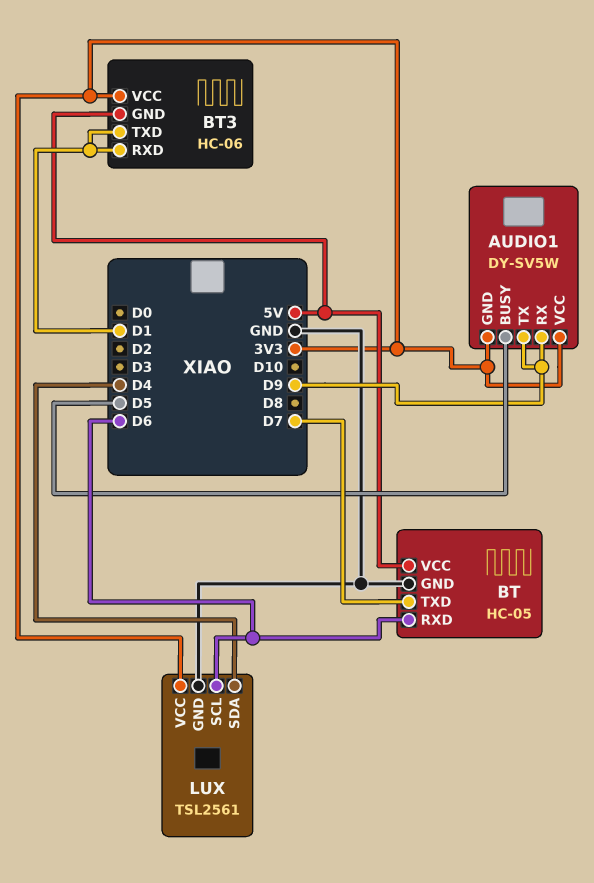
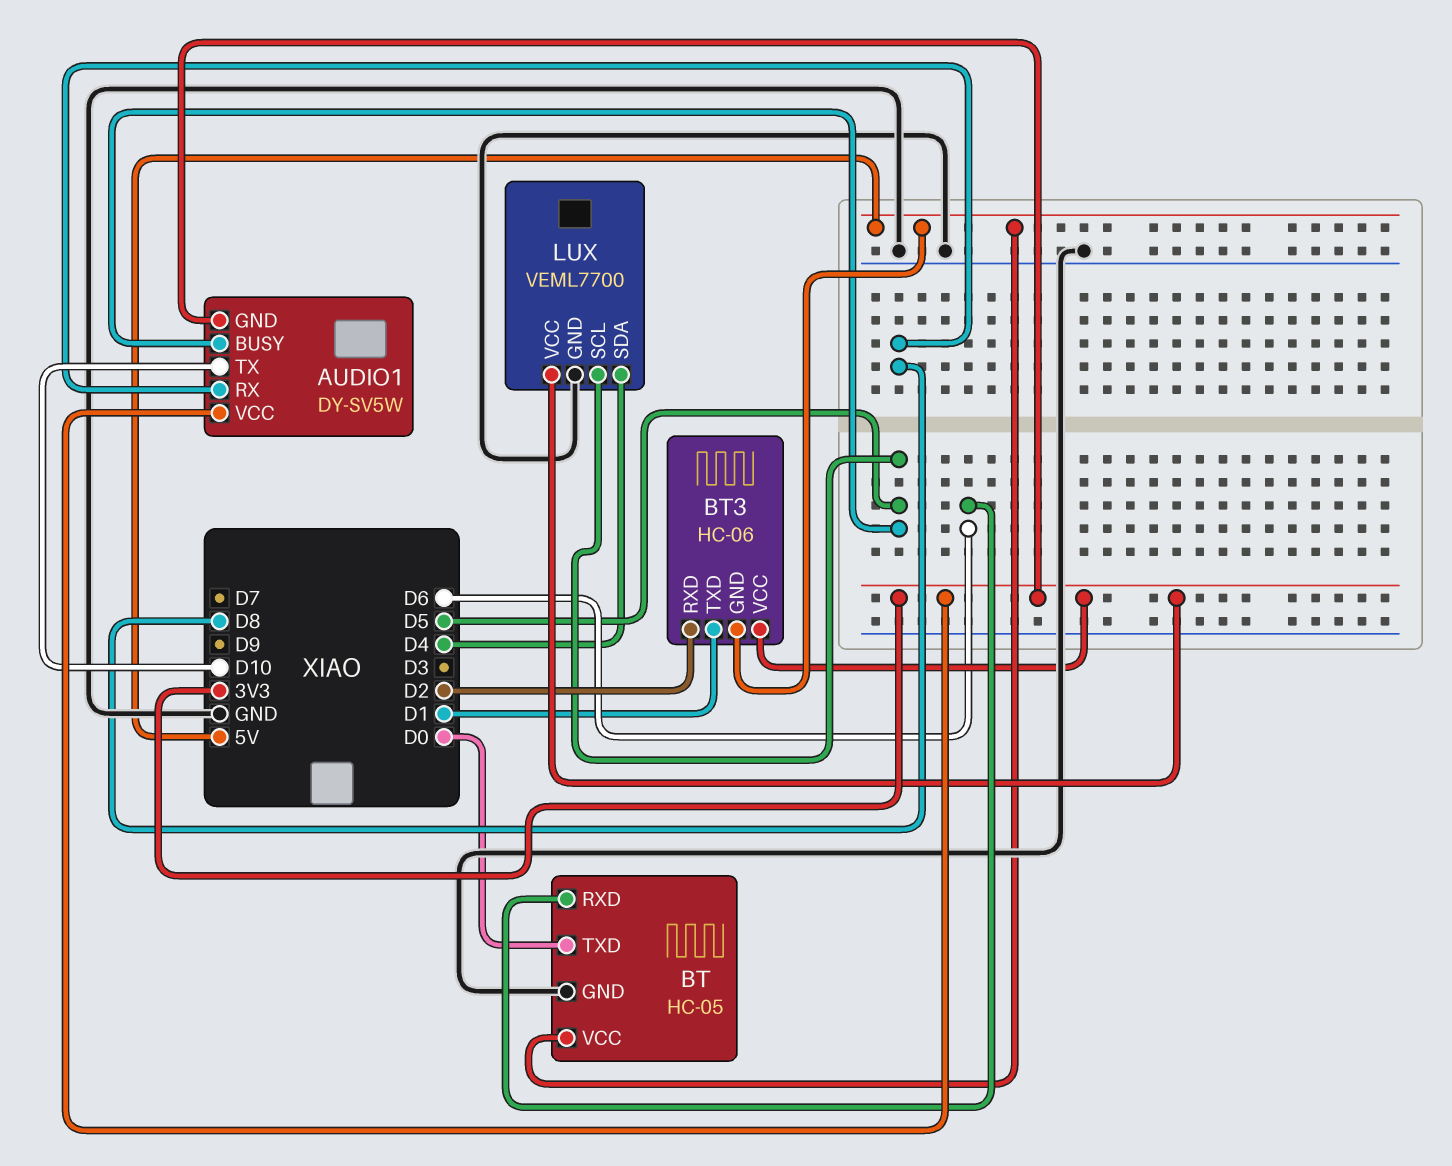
AUDIO1 pin RX: D9 -> D8
AUDIO1 pin TX: D9 -> D10
BT pin TXD: D7 -> D0
BT3 pin RXD: D1 -> D2
LUX: TSL2561 -> VEML7700
LUX pin SCL: D6 -> D5

